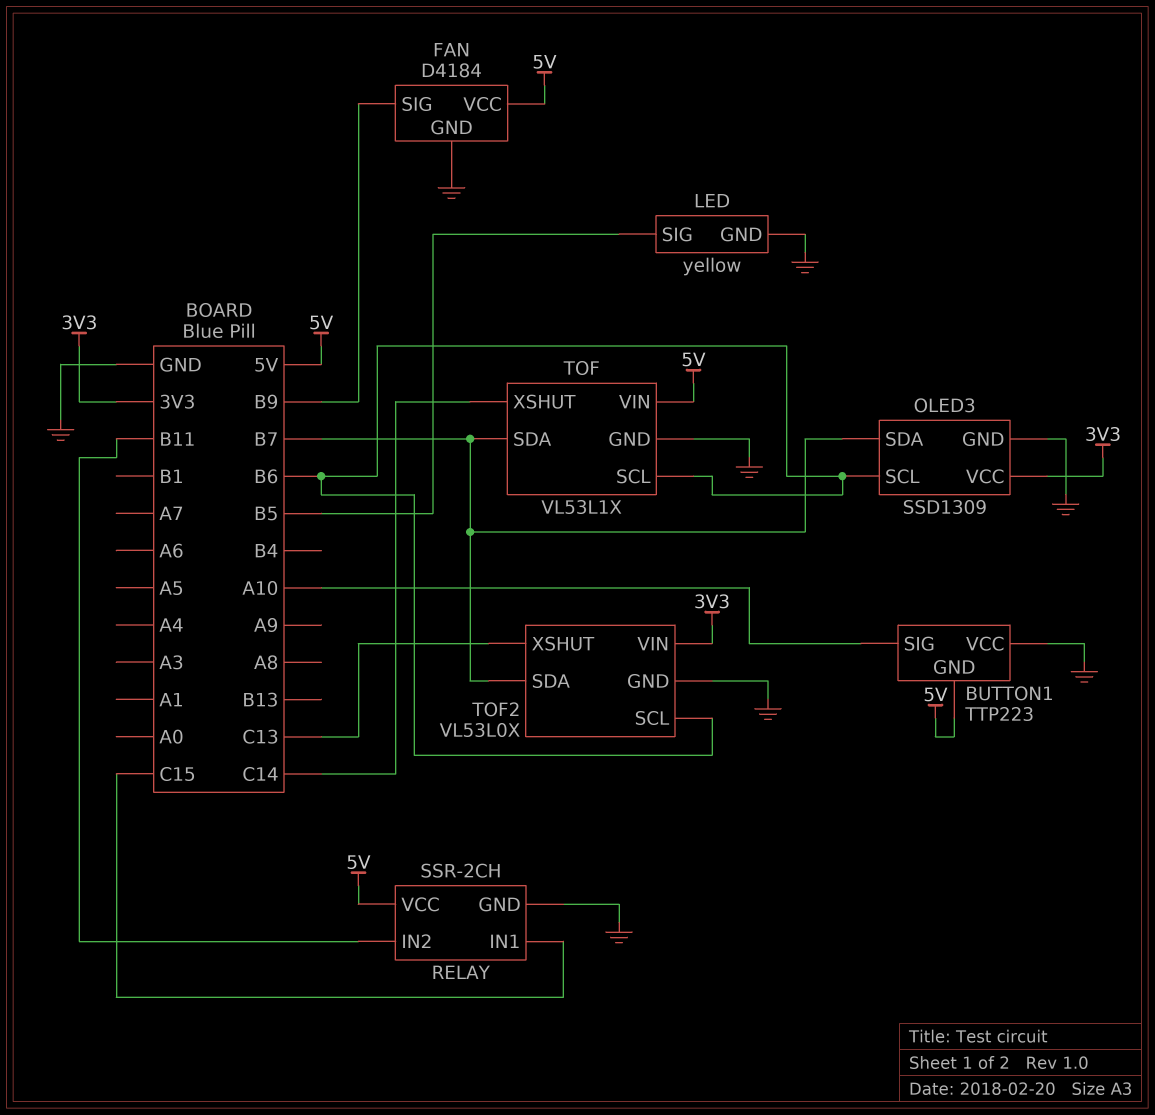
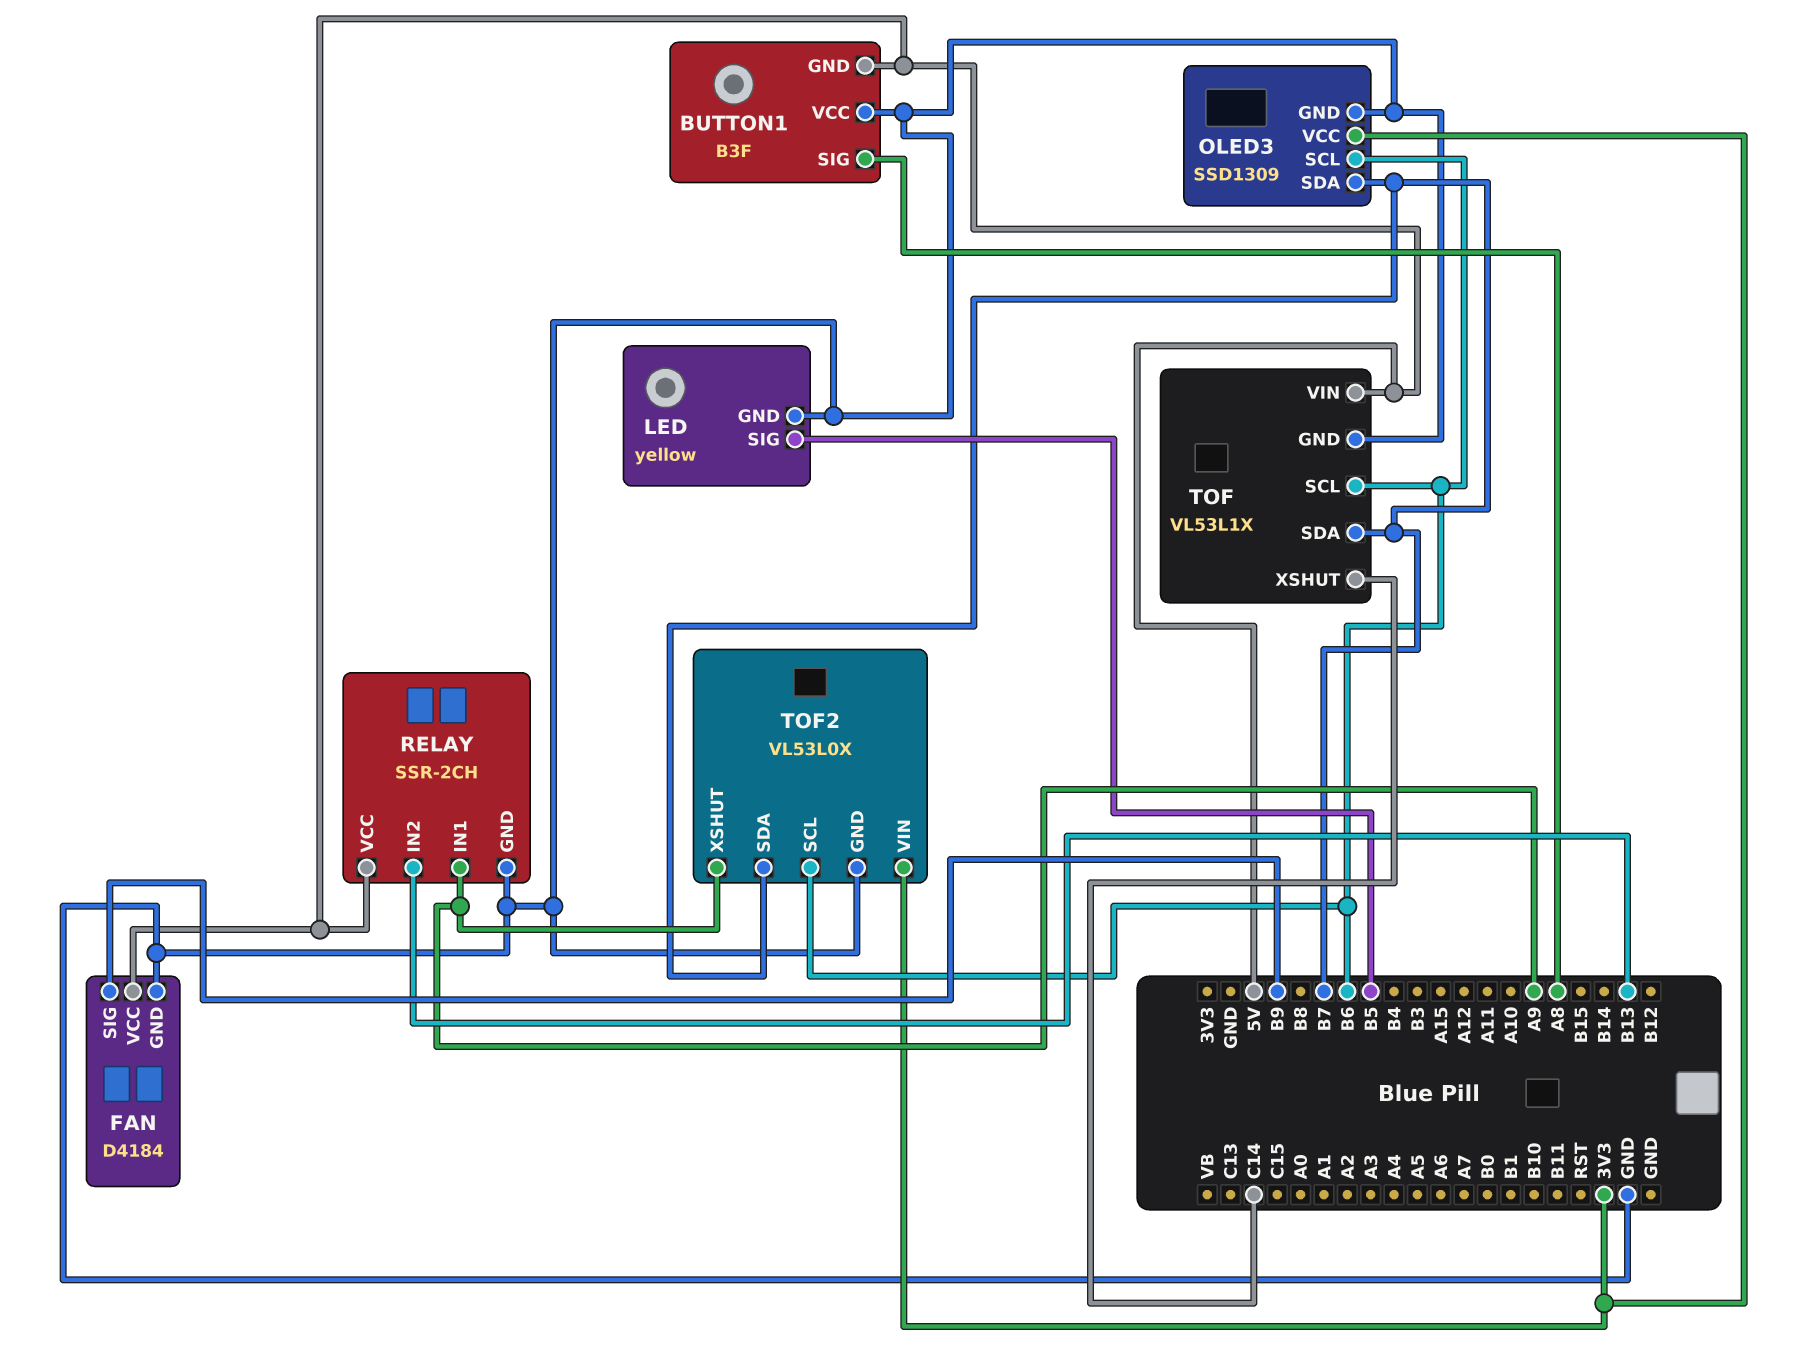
BUTTON1: TTP223 -> B3F
BUTTON1 pin SIG: A10 -> A8
RELAY pin IN1: C15 -> A9
RELAY pin IN2: B11 -> B13
TOF2 pin XSHUT: C13 -> A9

